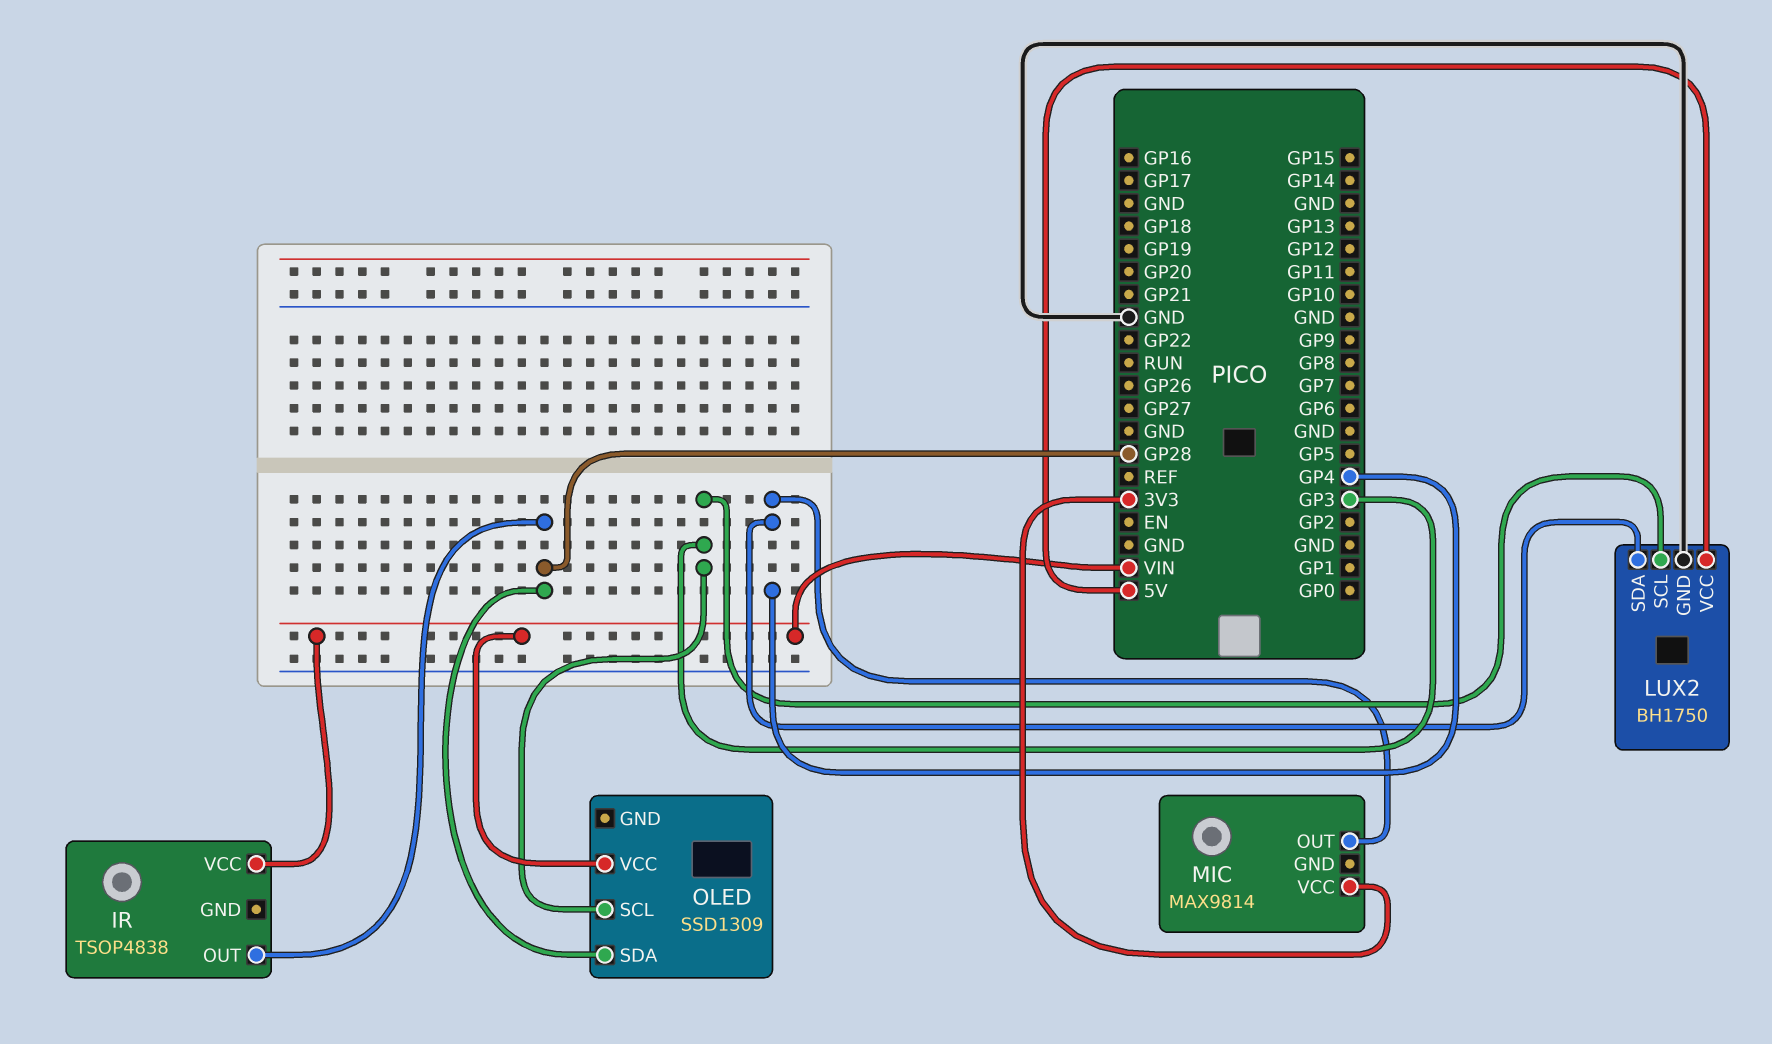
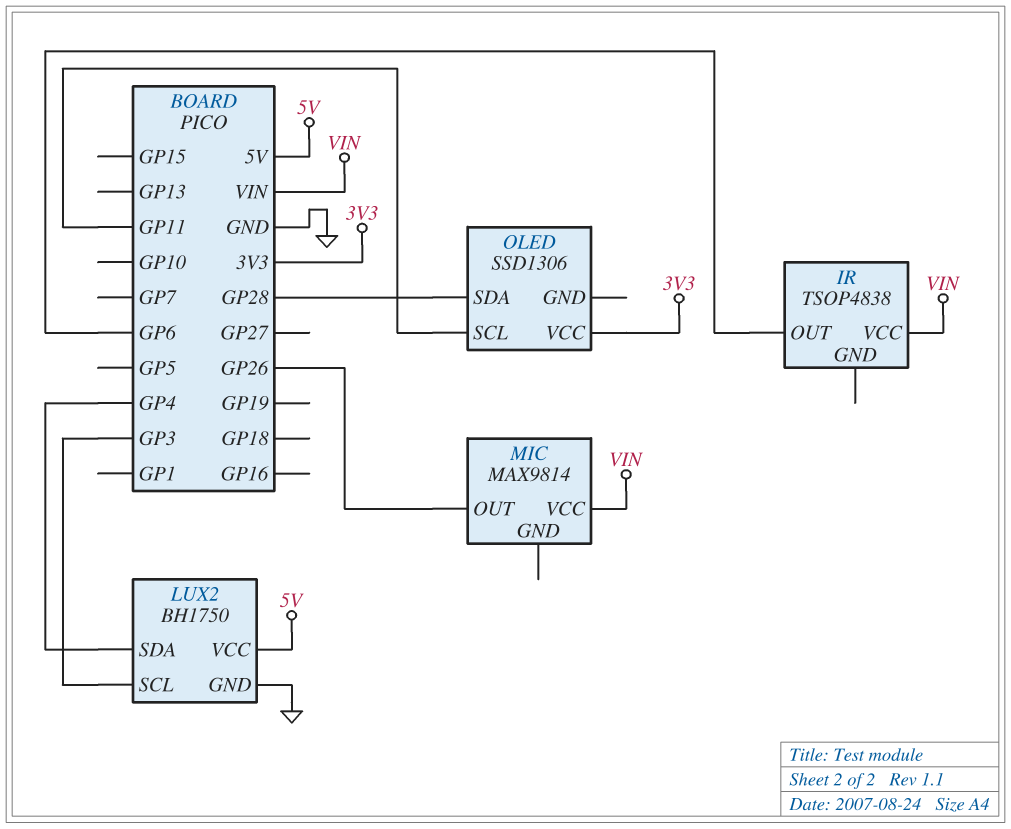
IR pin OUT: GP28 -> GP6
MIC pin OUT: GP4 -> GP26
MIC pin VCC: 3V3 -> VIN
OLED: SSD1309 -> SSD1306
OLED pin SCL: GP3 -> GP11
OLED pin VCC: VIN -> 3V3

